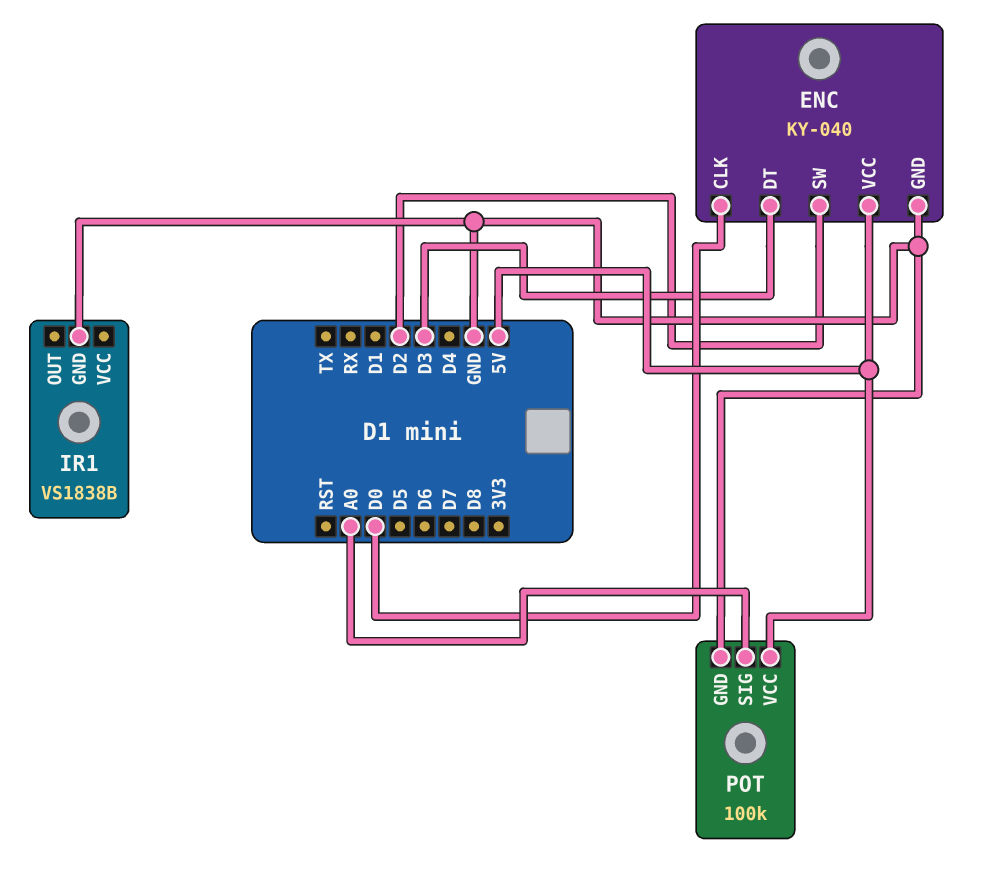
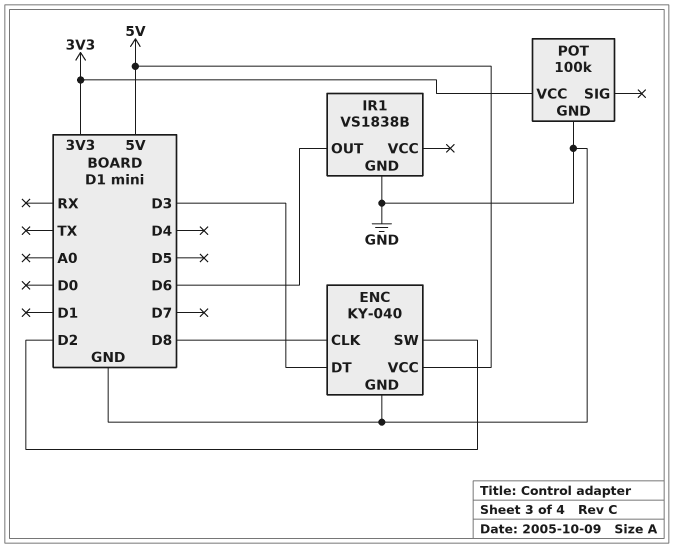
ENC pin CLK: D0 -> D8
IR1 pin OUT: none -> D6
POT pin SIG: A0 -> none
POT pin VCC: 5V -> 3V3

